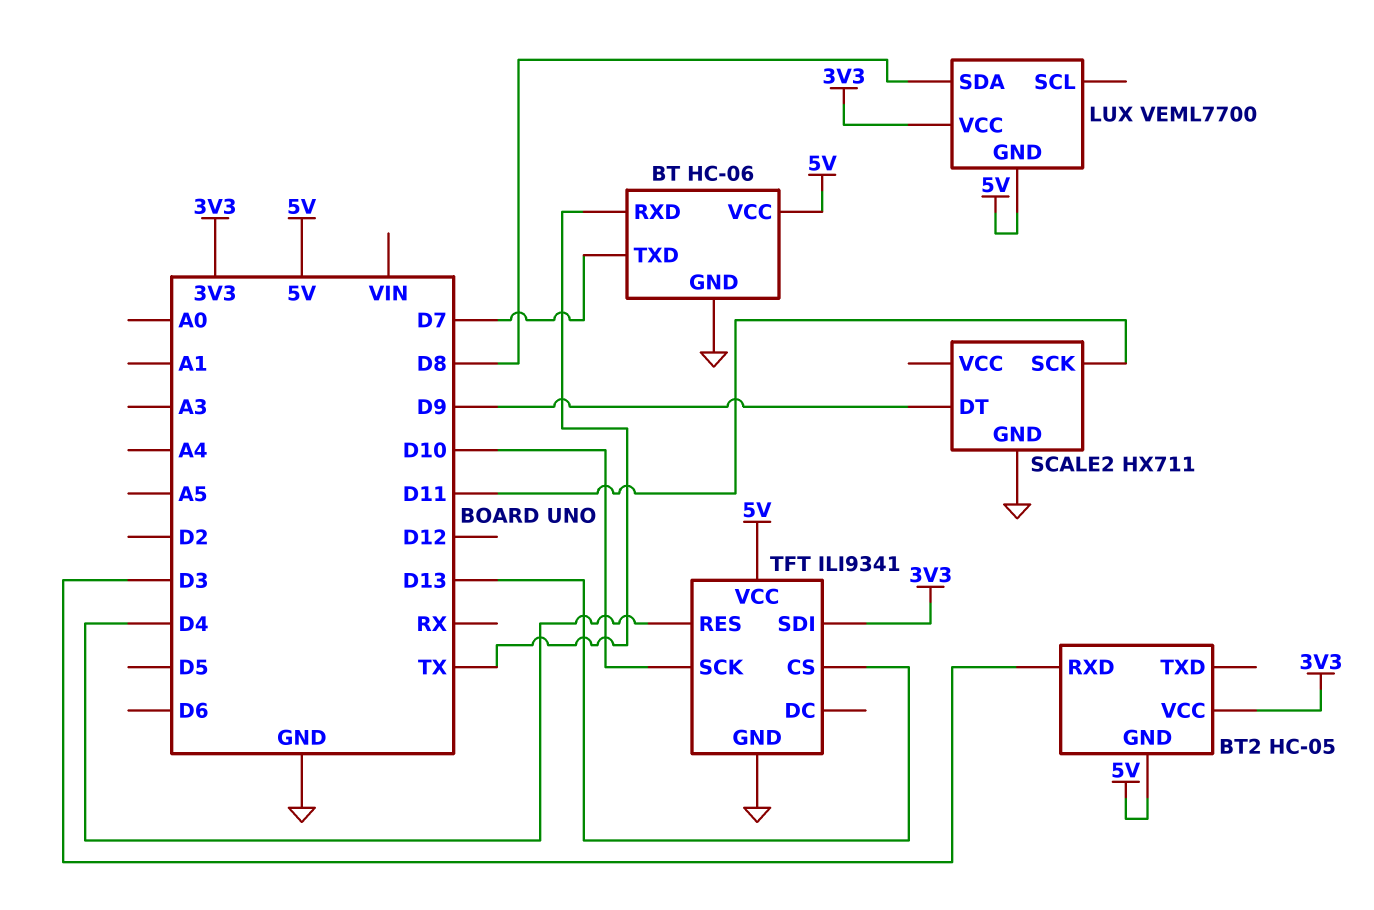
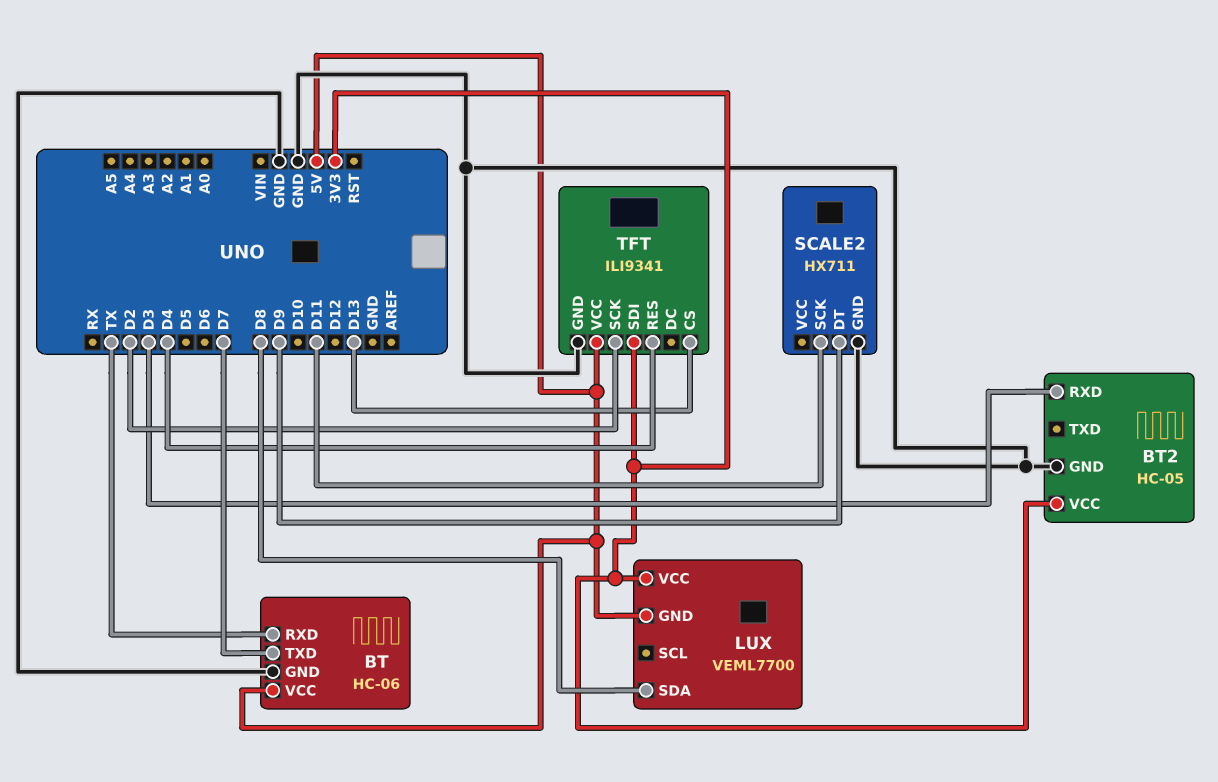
BT2 pin GND: 5V -> GND
TFT pin SCK: D10 -> D2

